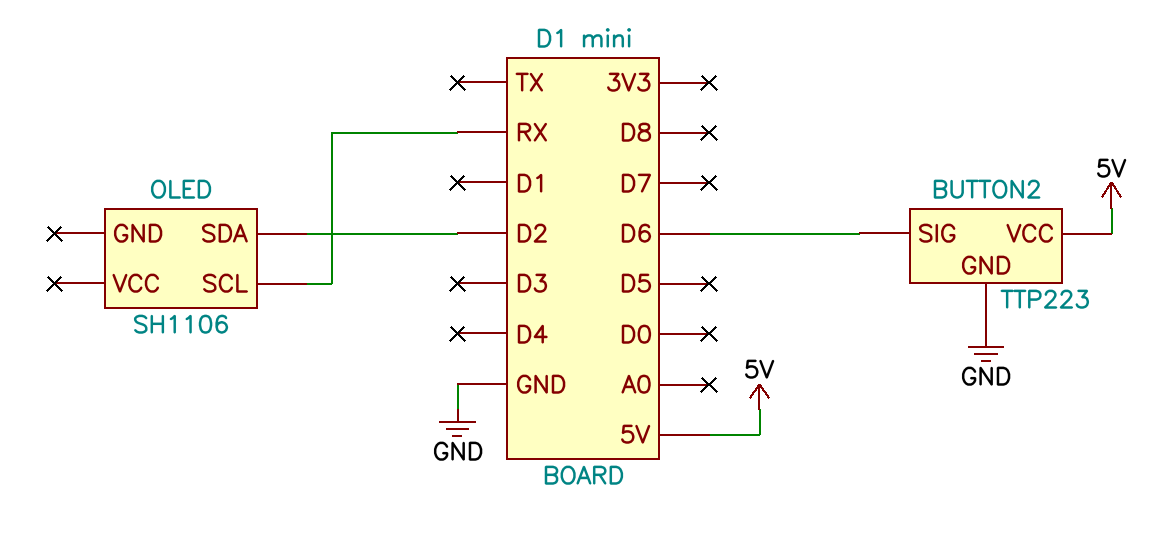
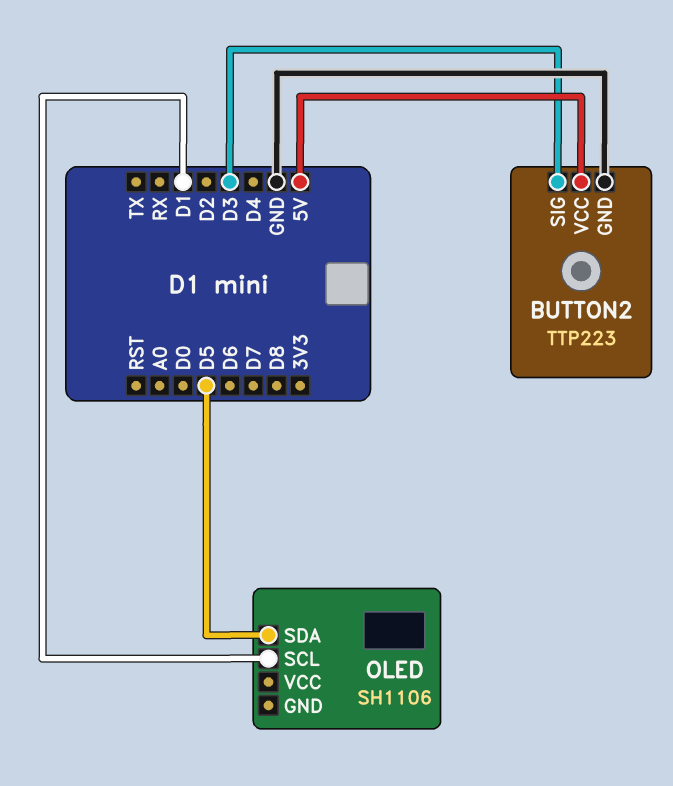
BUTTON2 pin SIG: D6 -> D3
OLED pin SCL: RX -> D1
OLED pin SDA: D2 -> D5

